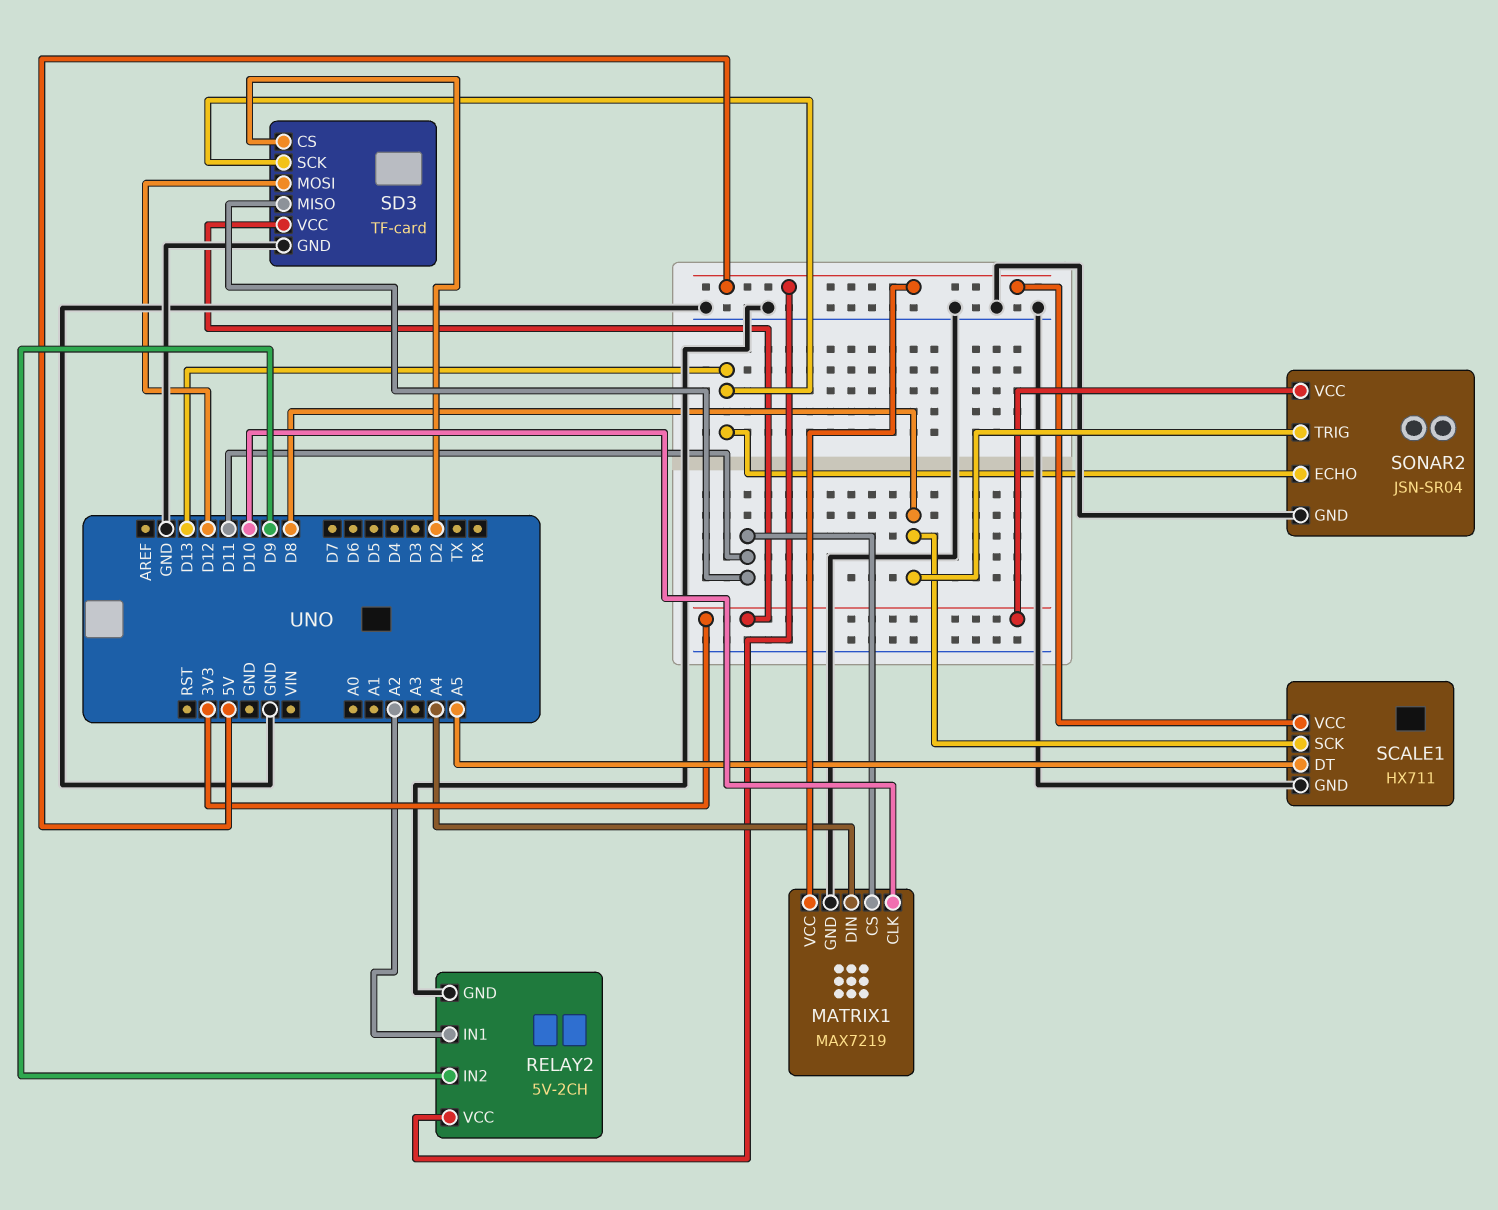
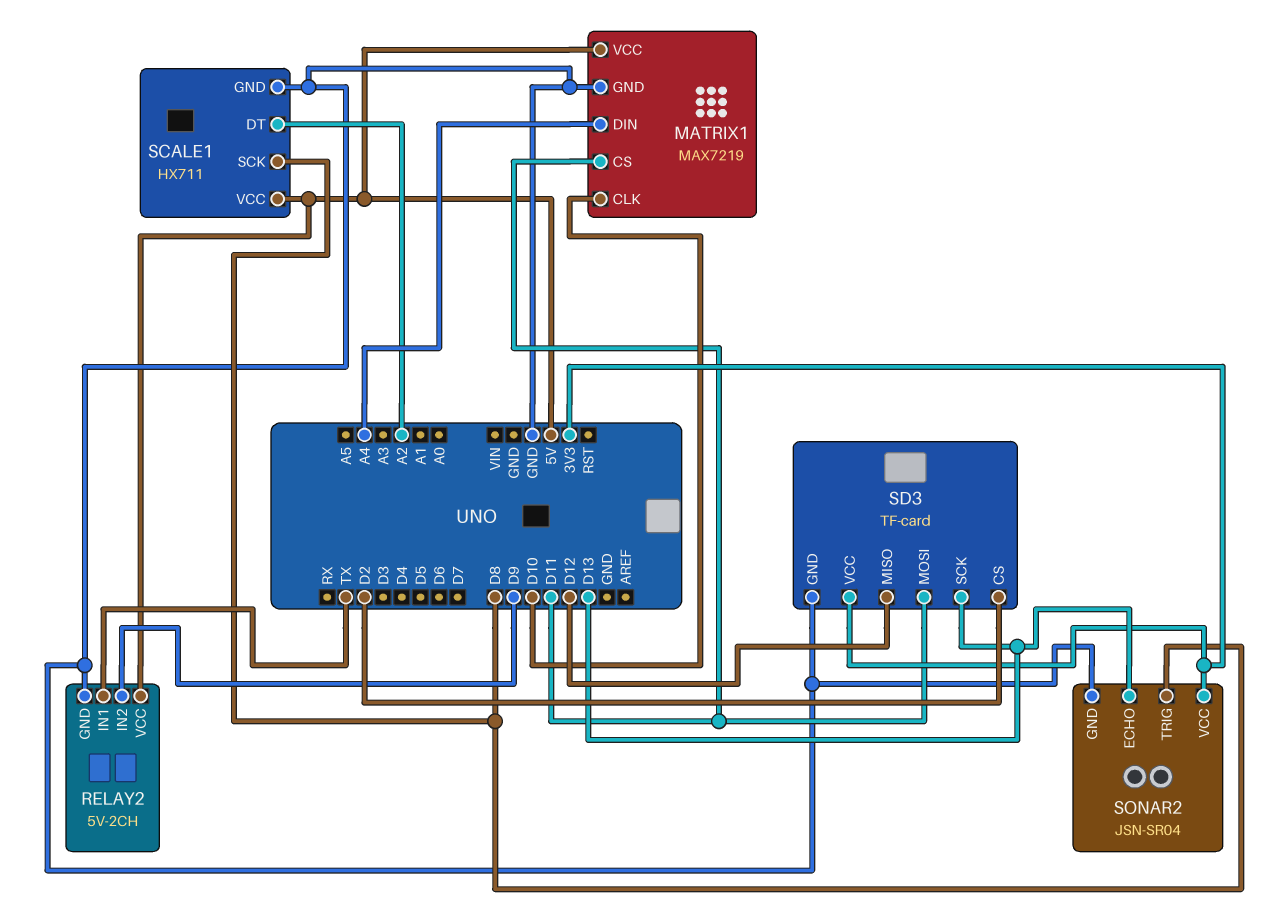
RELAY2 pin IN1: A2 -> TX
SCALE1 pin DT: A5 -> A2
SD3 pin MISO: D11 -> D12
SD3 pin MOSI: D12 -> D11

